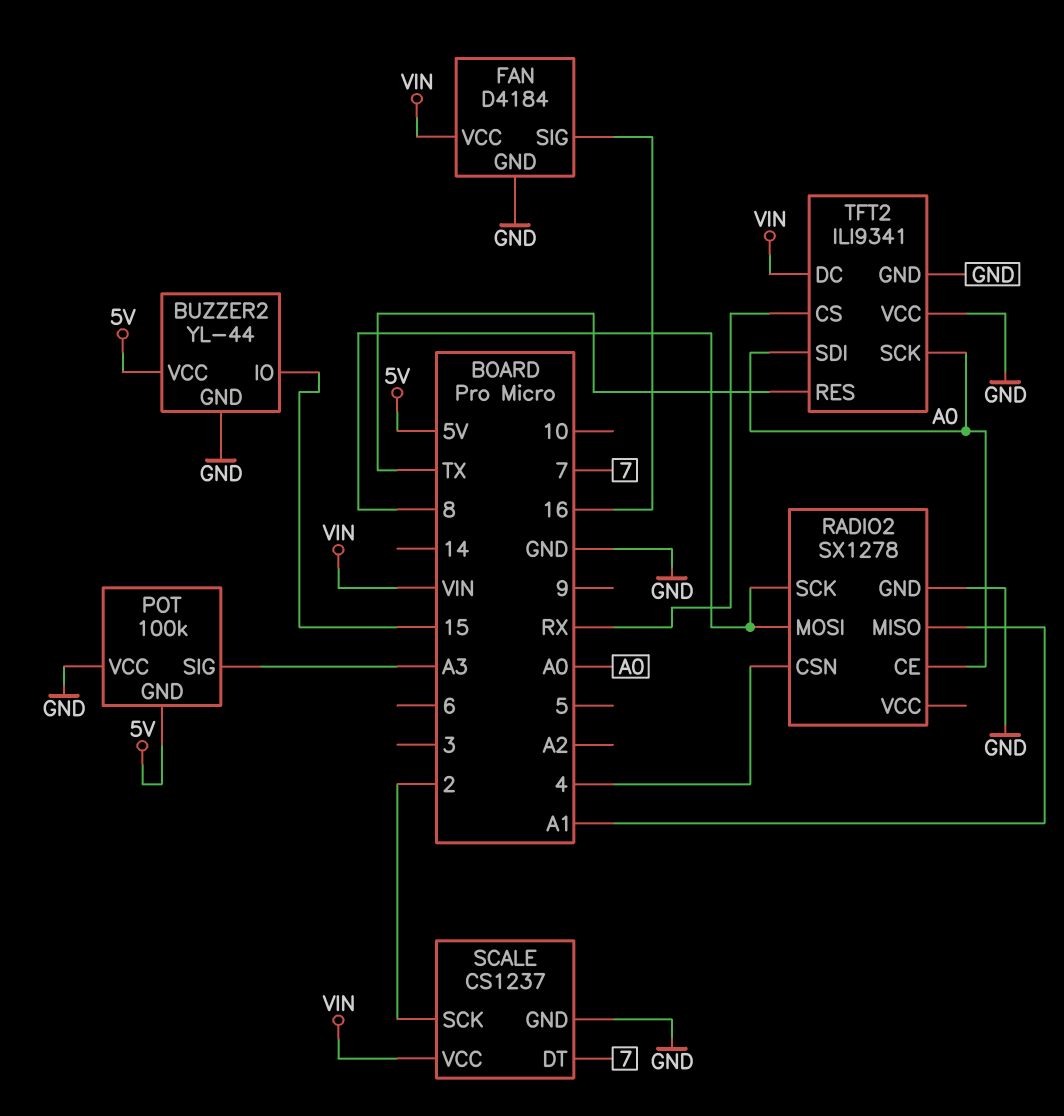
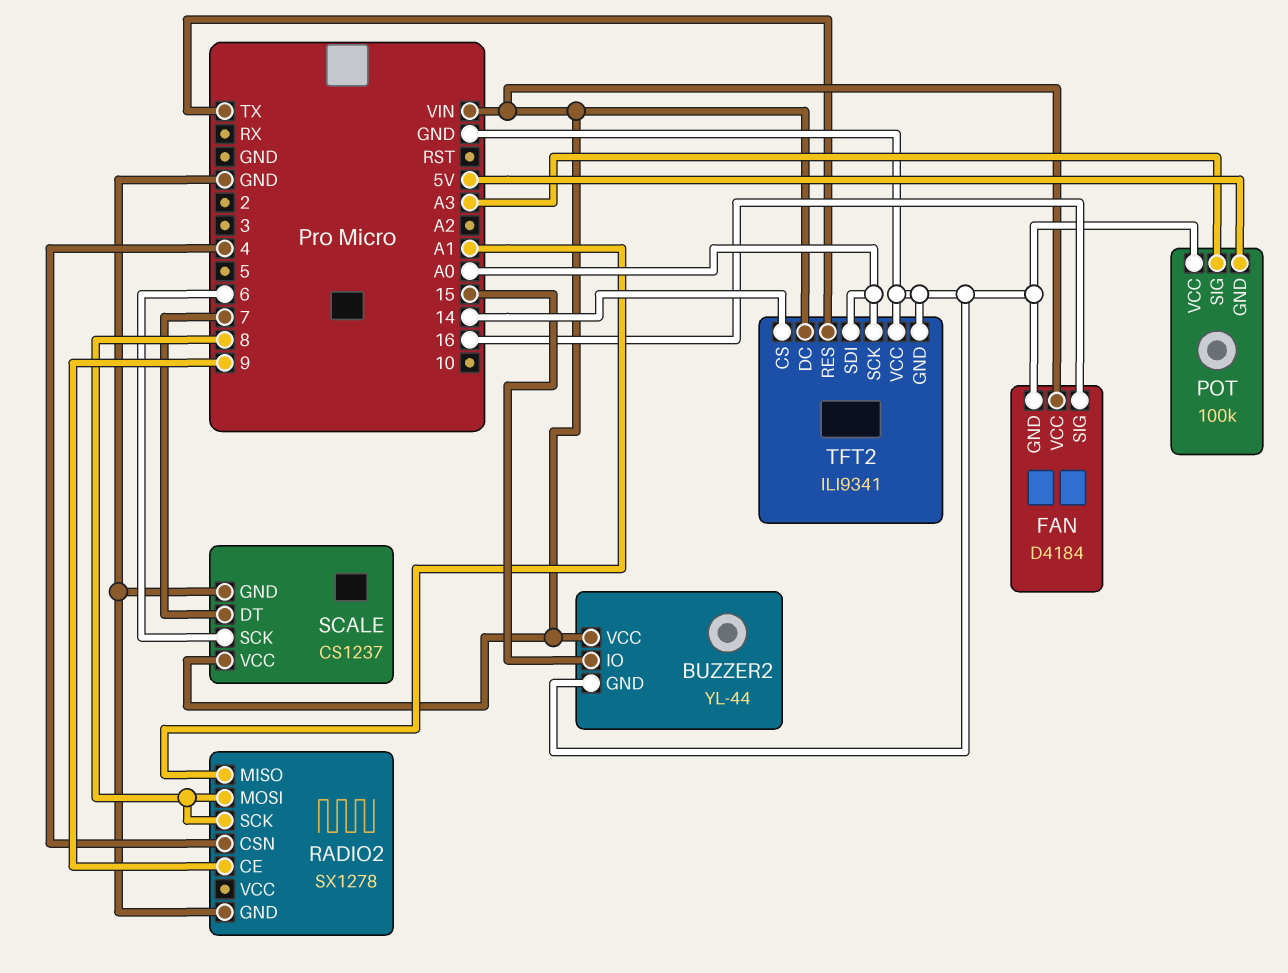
BUZZER2 pin VCC: 5V -> VIN
RADIO2 pin CE: A0 -> 9
SCALE pin SCK: 2 -> 6
TFT2 pin CS: RX -> 14

